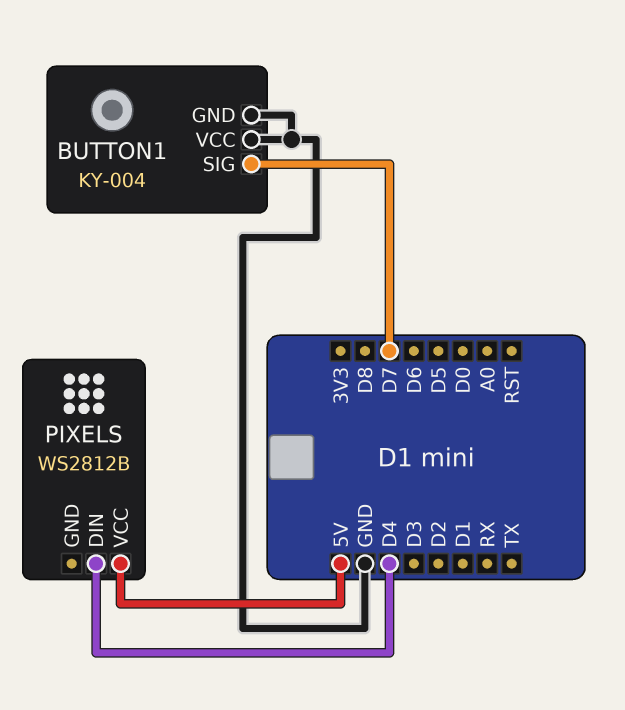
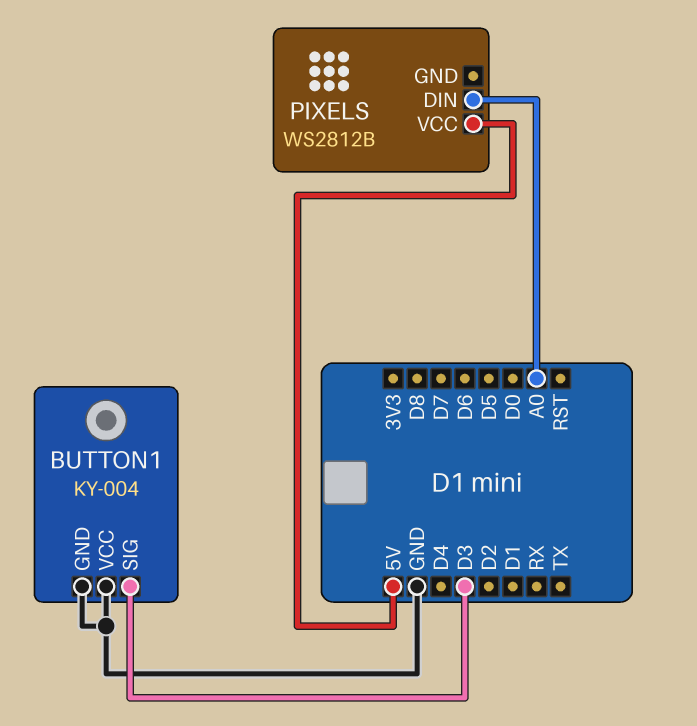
BUTTON1 pin SIG: D7 -> D3
PIXELS pin DIN: D4 -> A0

